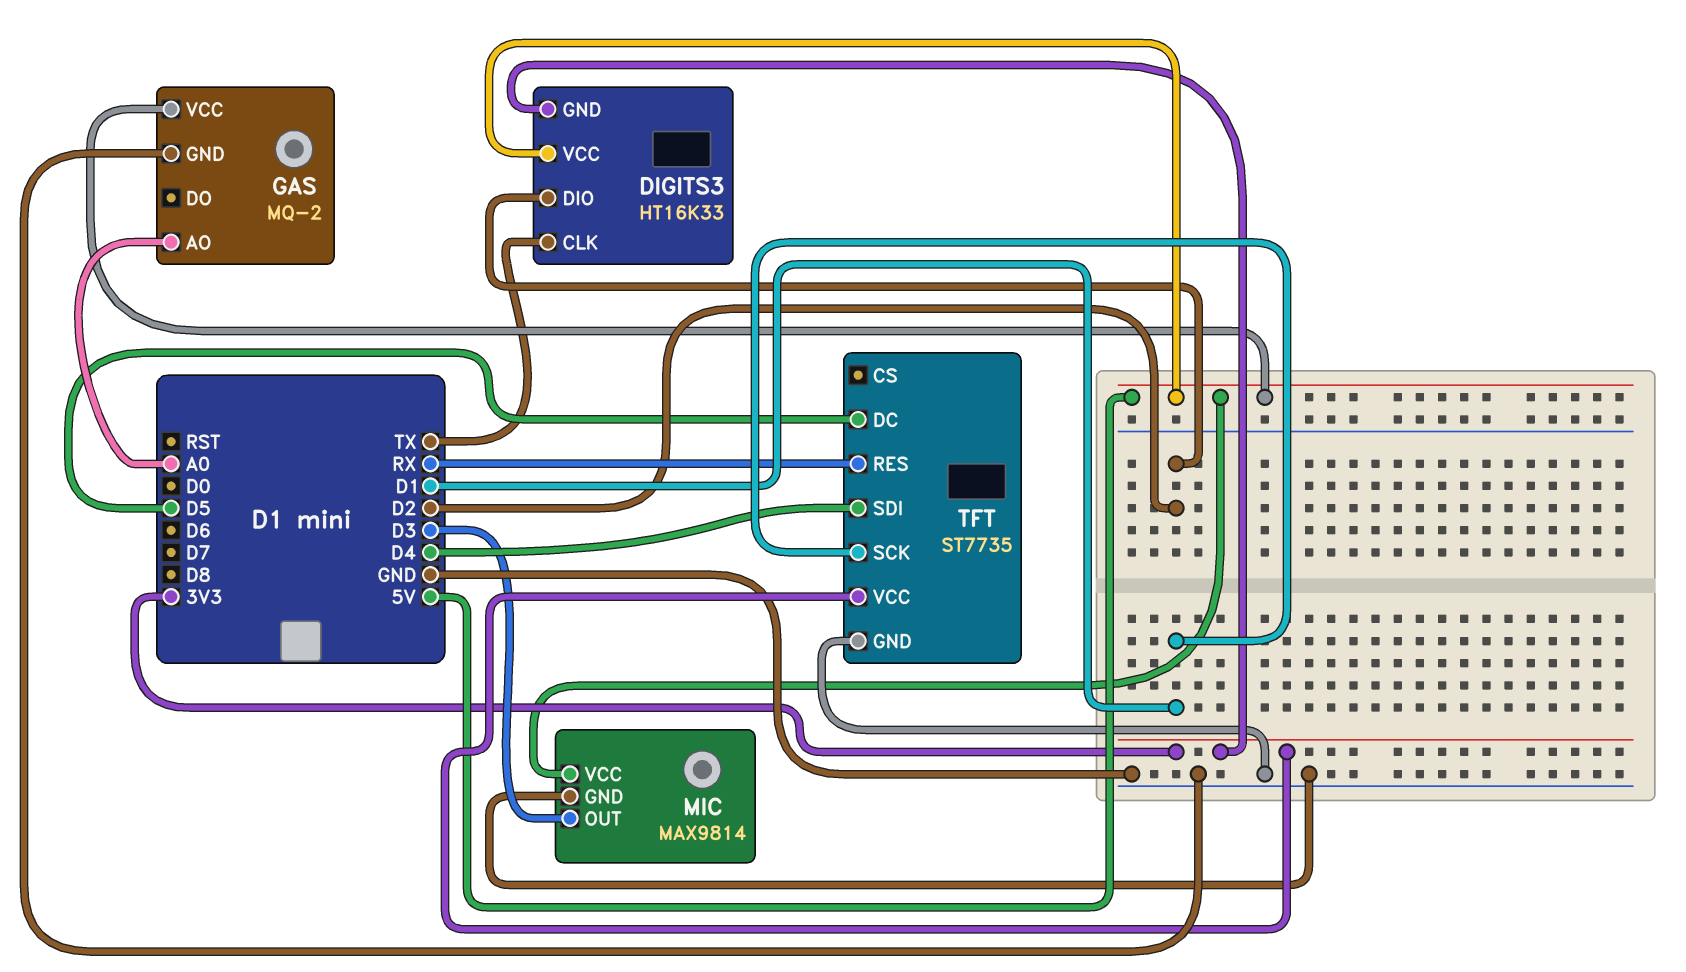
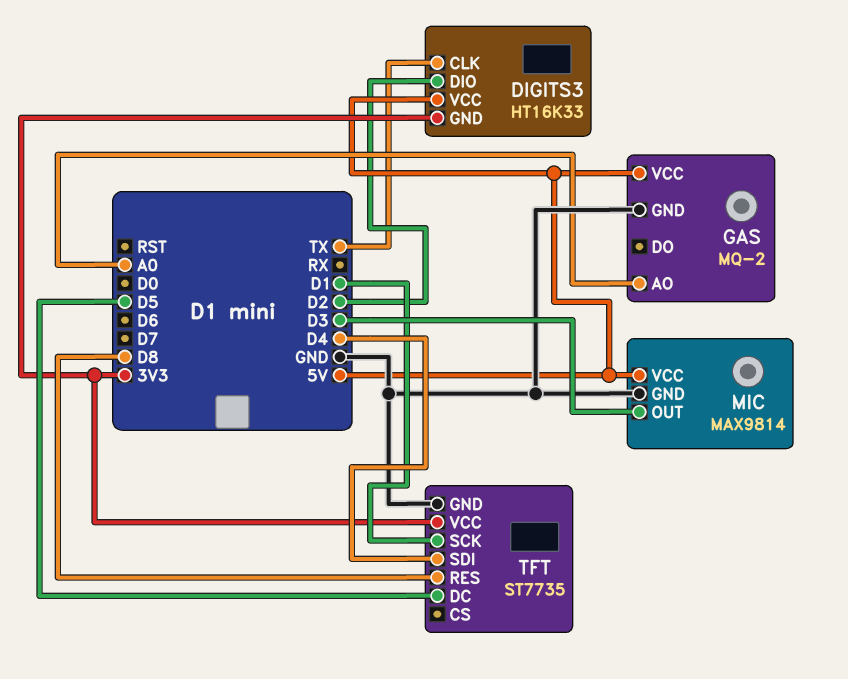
TFT pin RES: RX -> D8

